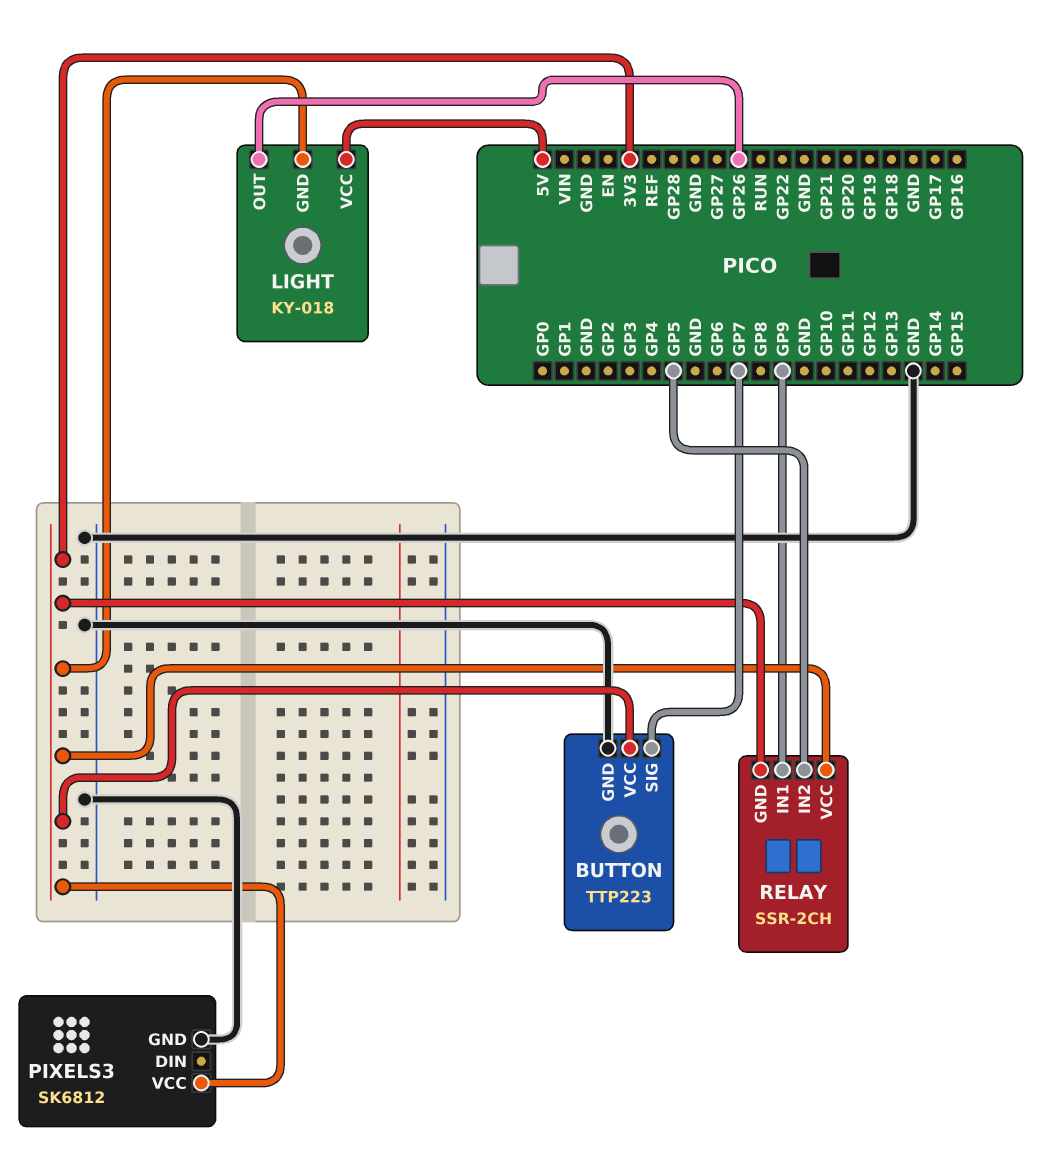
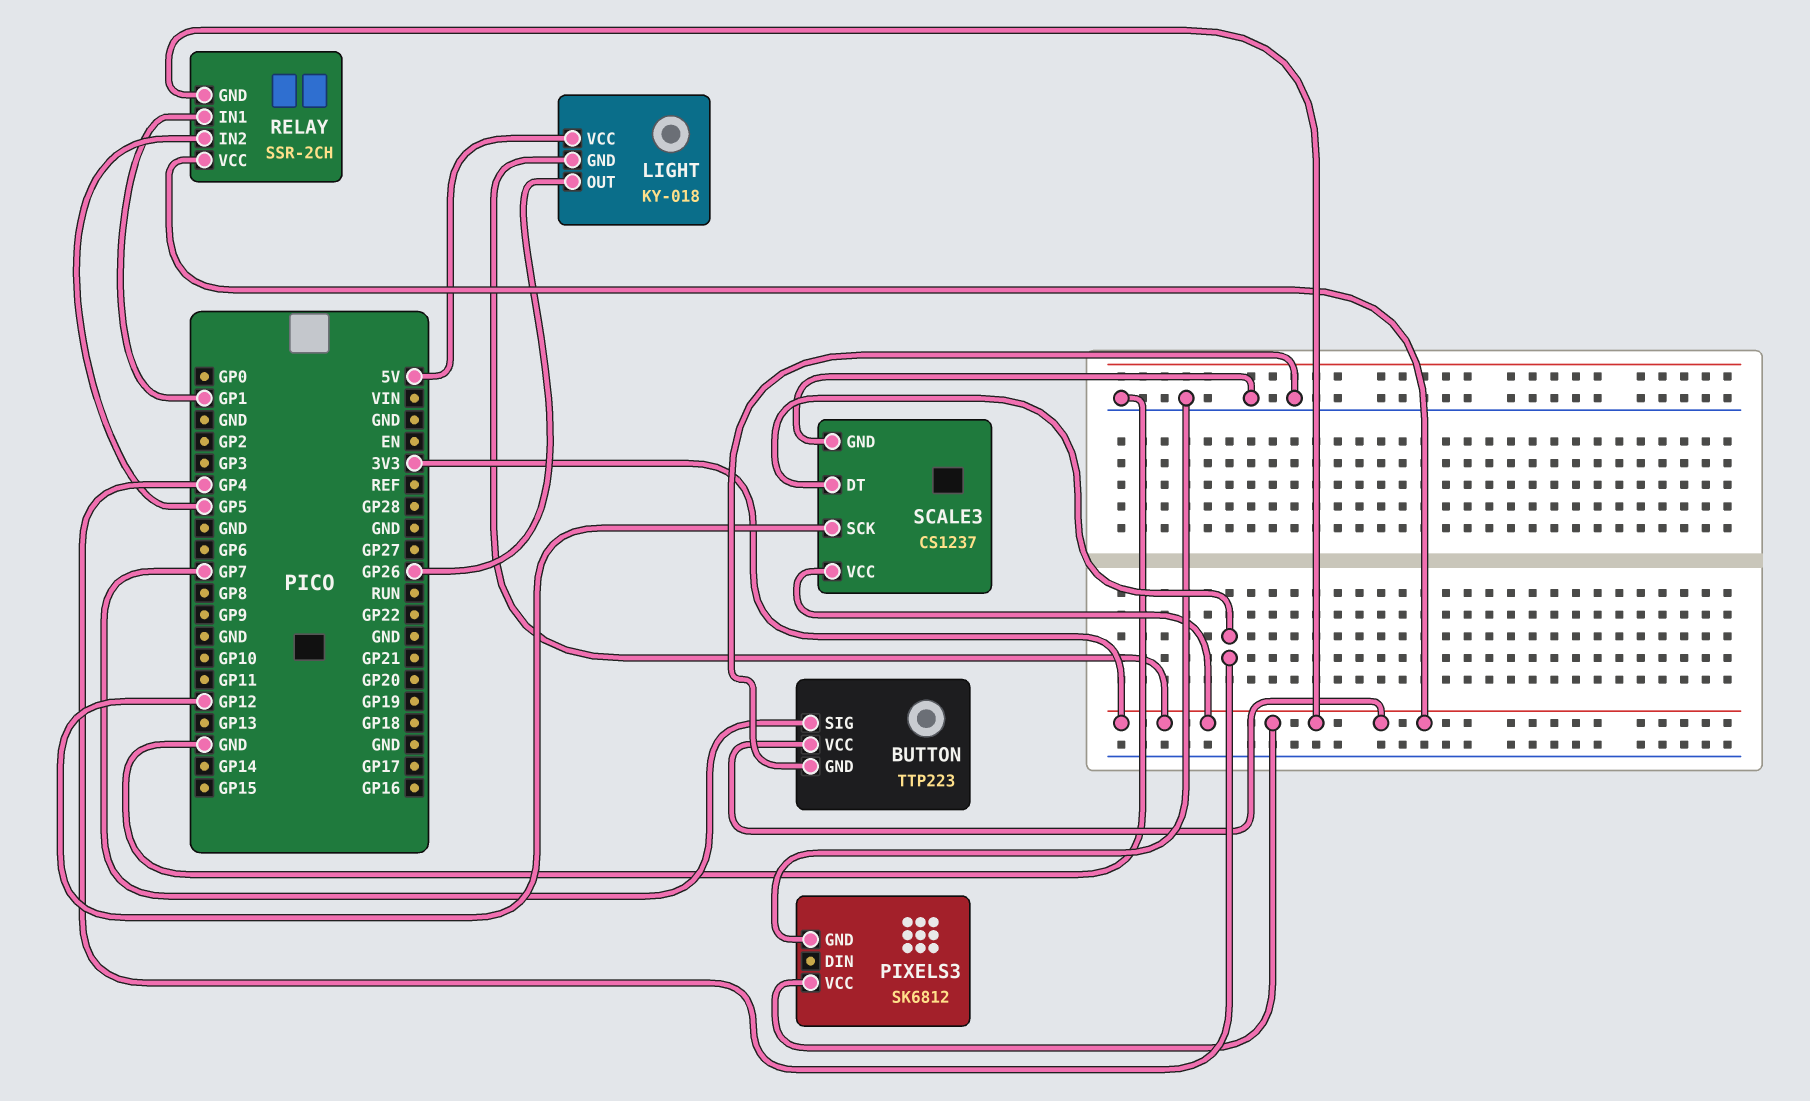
RELAY pin IN1: GP9 -> GP1
SCALE3: none -> CS1237
SCALE3 pin DT: none -> GP4
SCALE3 pin GND: none -> GND
SCALE3 pin SCK: none -> GP12
SCALE3 pin VCC: none -> 3V3

